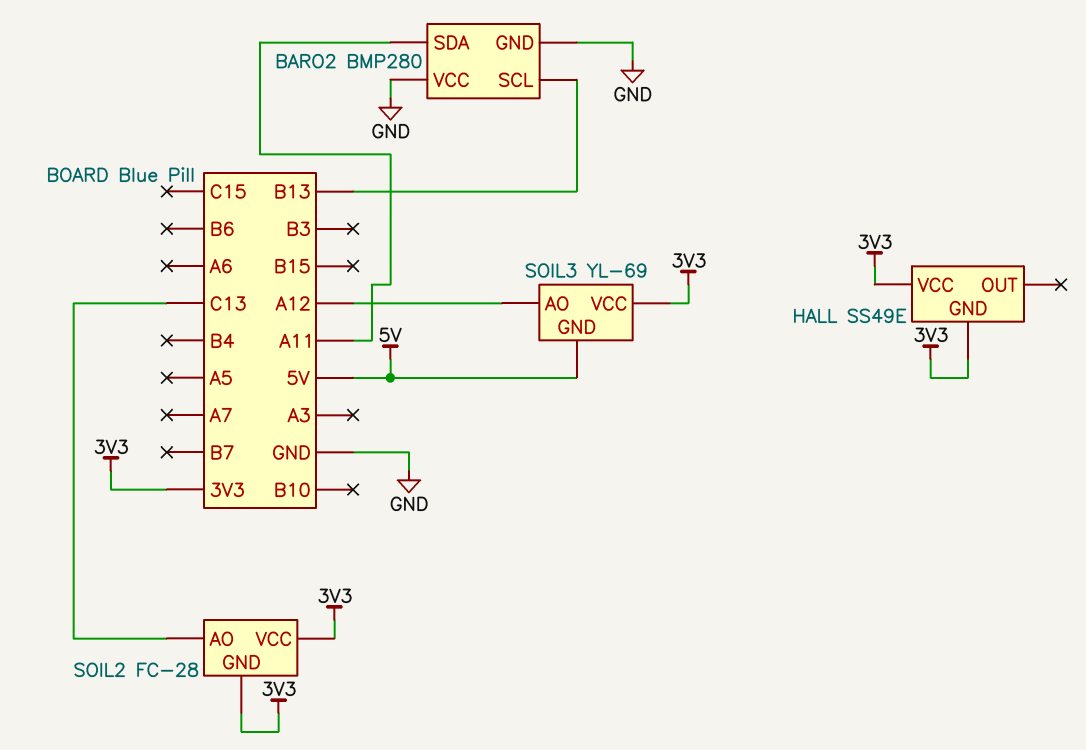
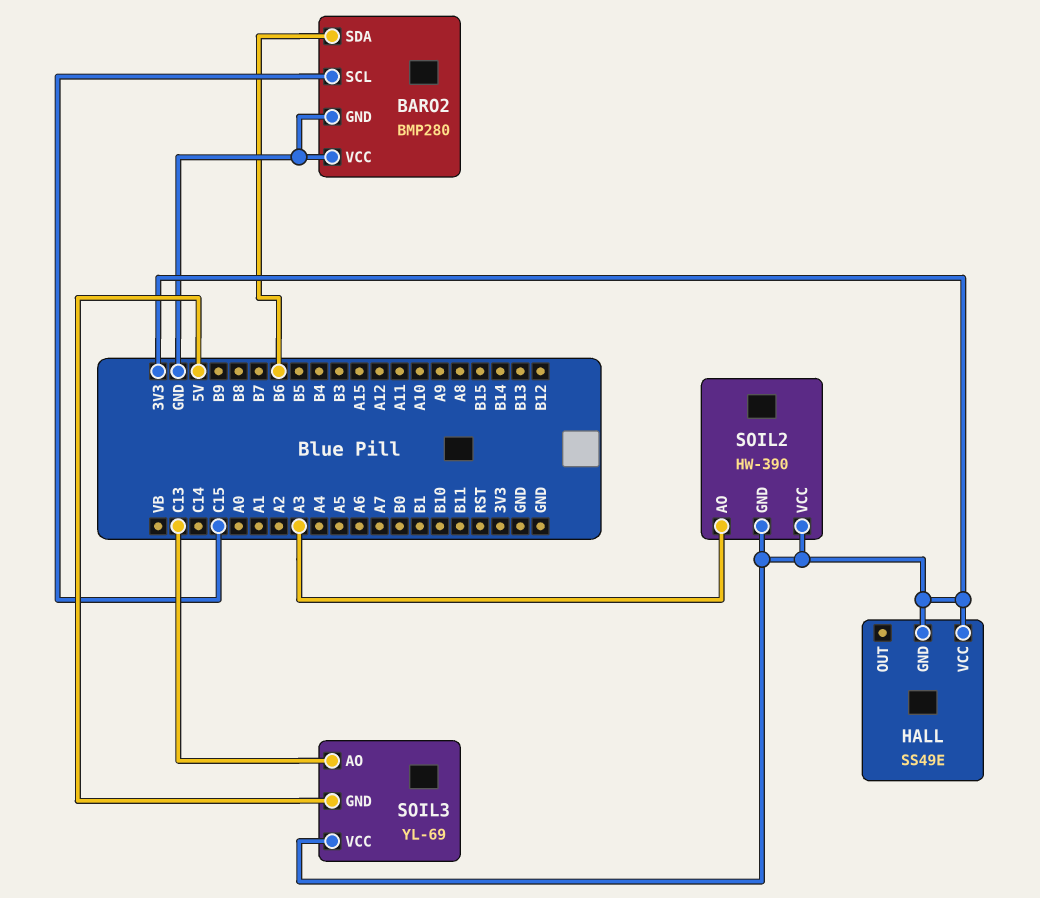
BARO2 pin SCL: B13 -> C15
BARO2 pin SDA: A11 -> B6
SOIL2: FC-28 -> HW-390
SOIL2 pin AO: C13 -> A3
SOIL3 pin AO: A12 -> C13

